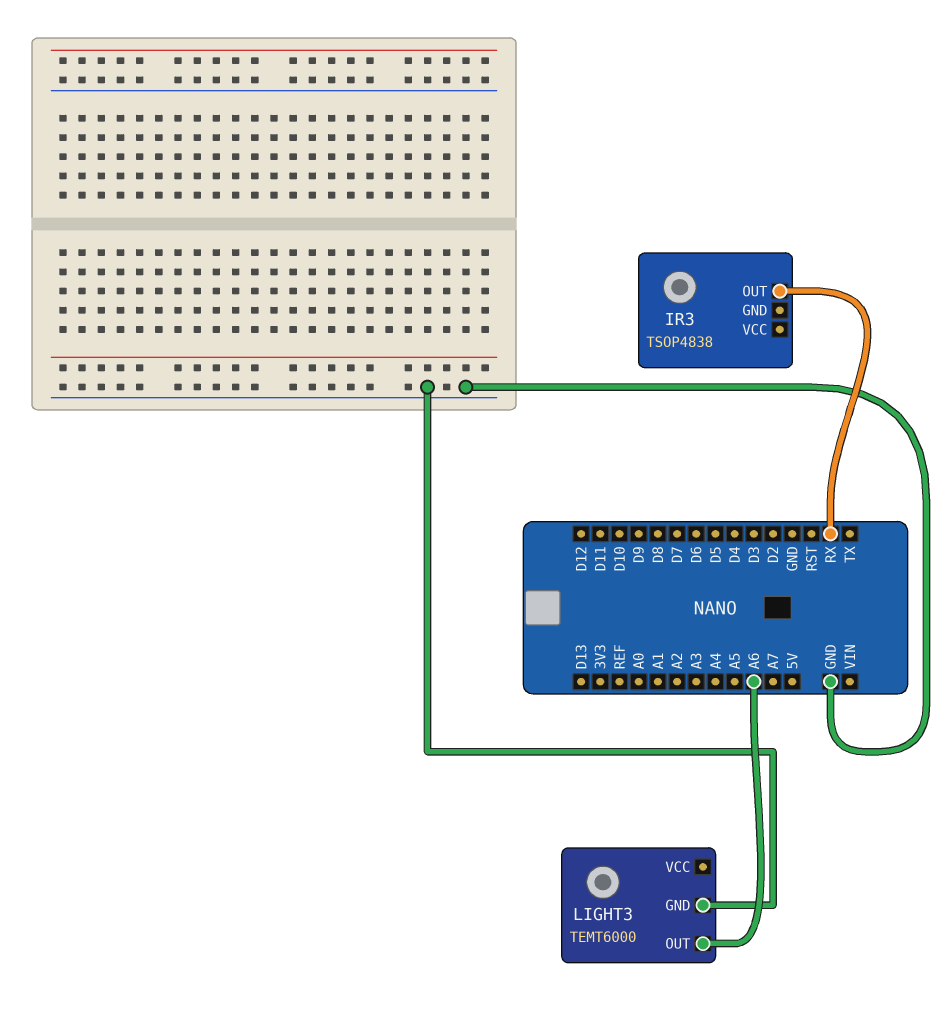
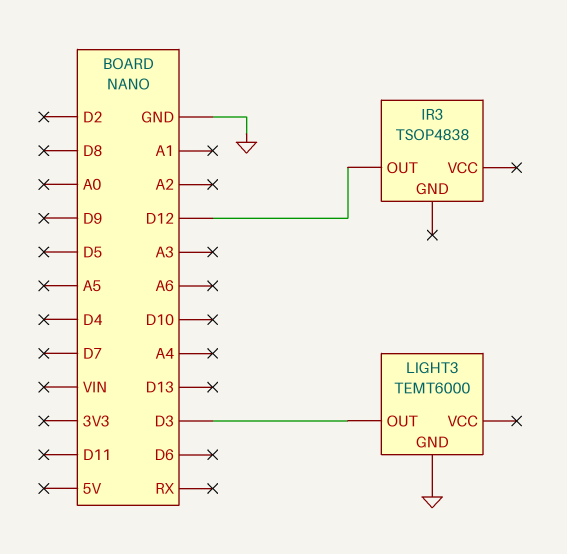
IR3 pin OUT: RX -> D12
LIGHT3 pin OUT: A6 -> D3

